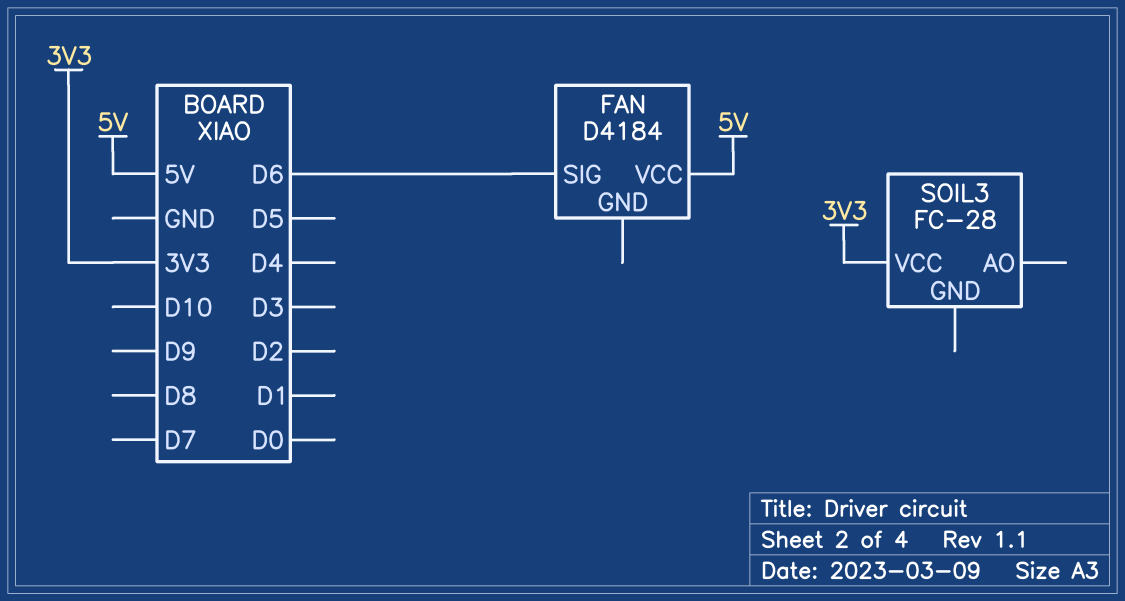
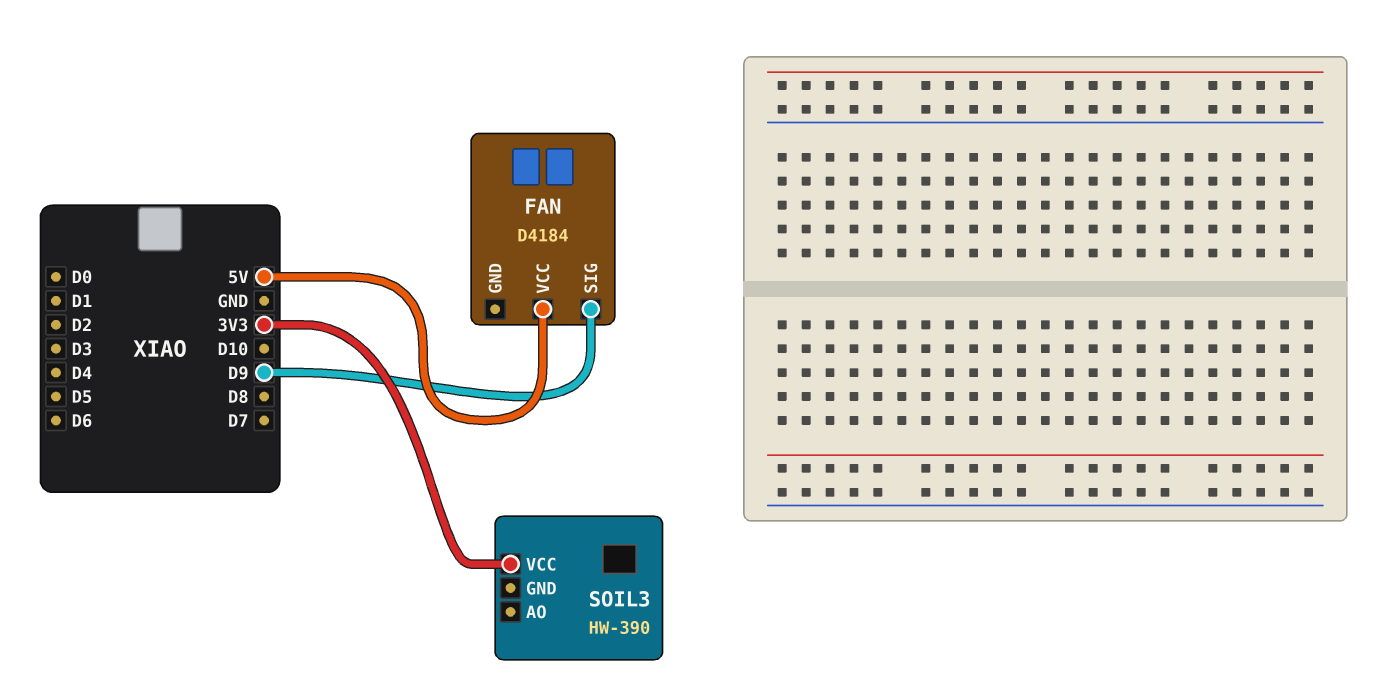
FAN pin SIG: D6 -> D9
SOIL3: FC-28 -> HW-390

